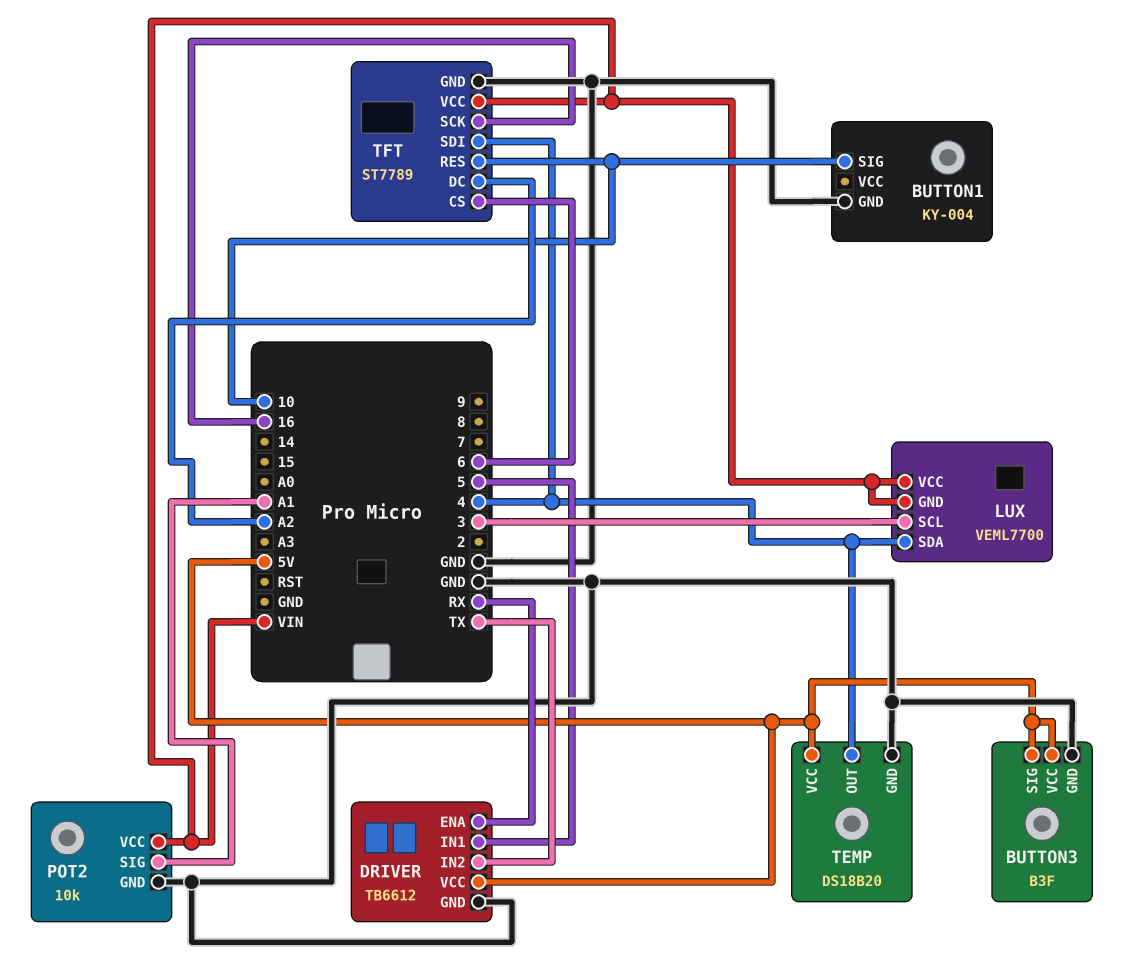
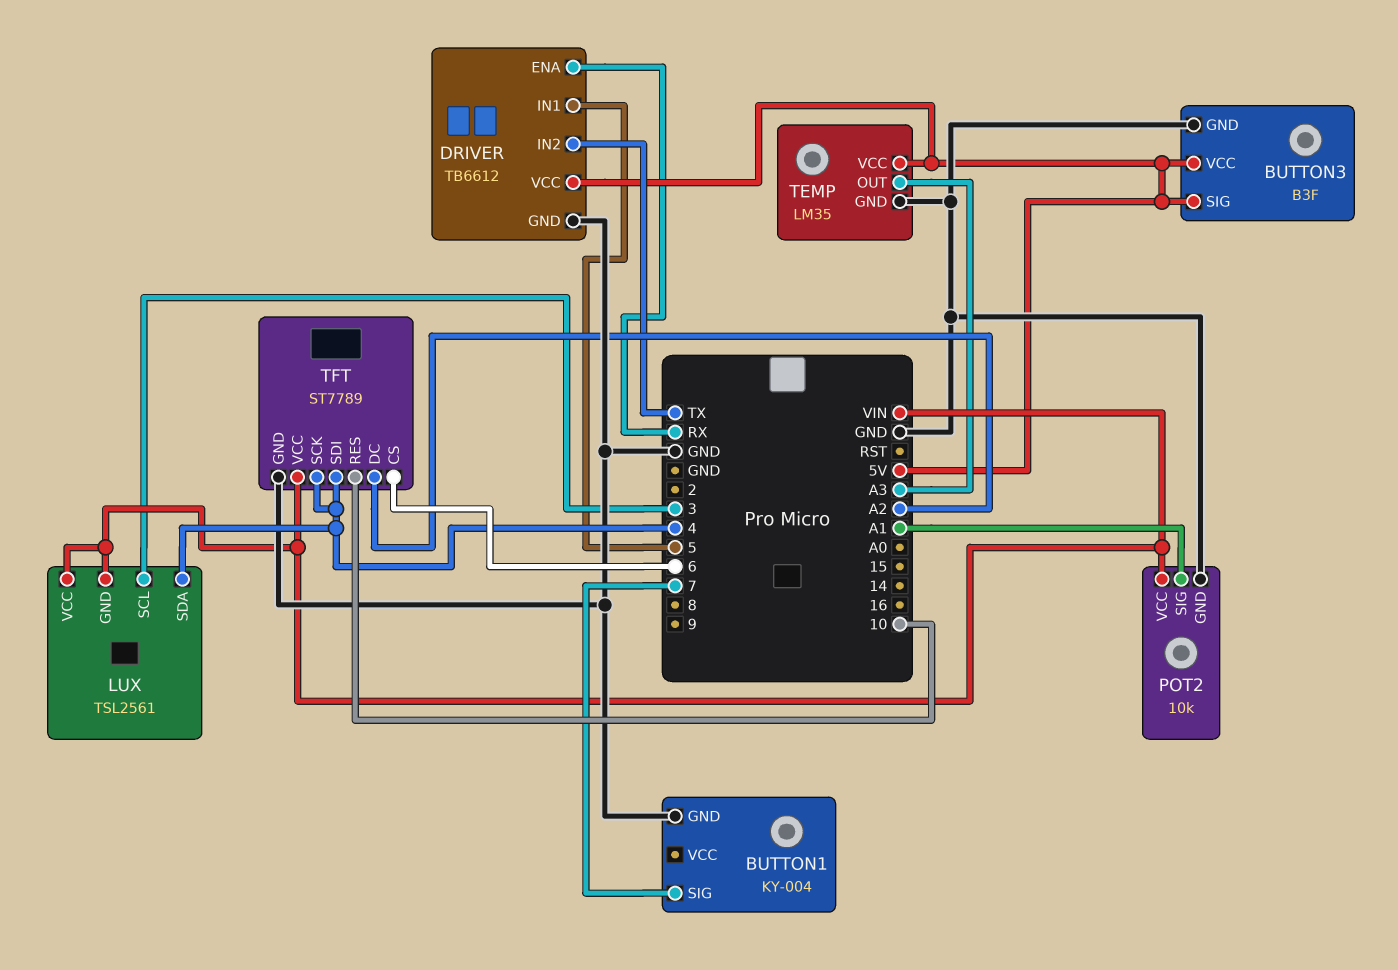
BUTTON1 pin SIG: 10 -> 7
LUX: VEML7700 -> TSL2561
TEMP: DS18B20 -> LM35
TEMP pin OUT: 4 -> A3
TFT pin SCK: 16 -> 4

